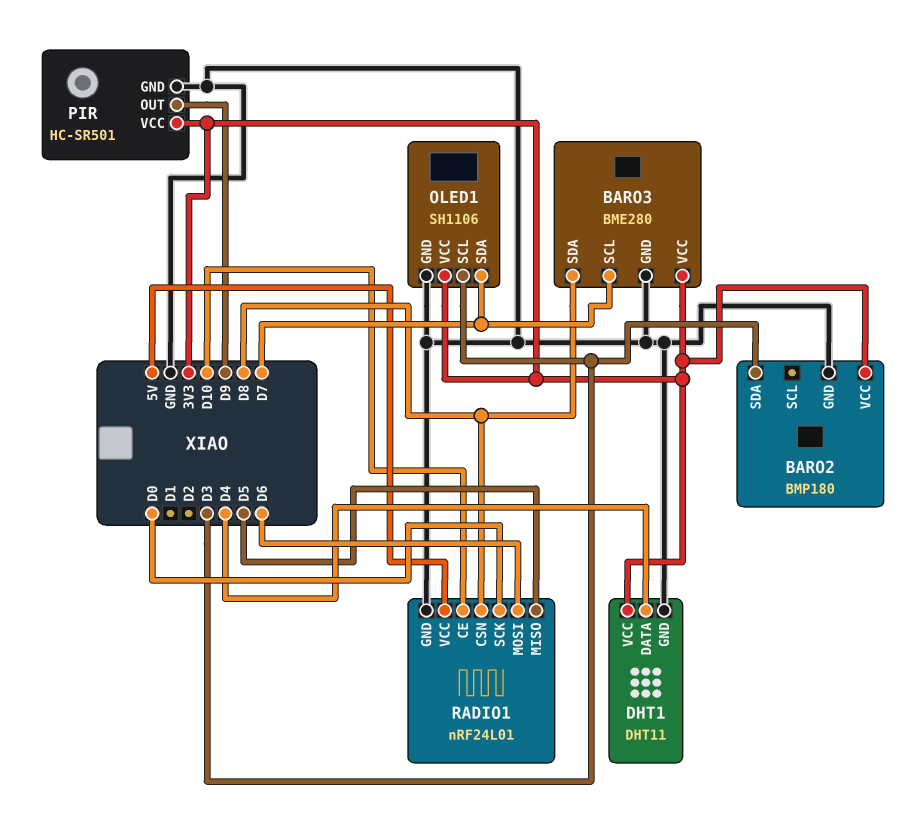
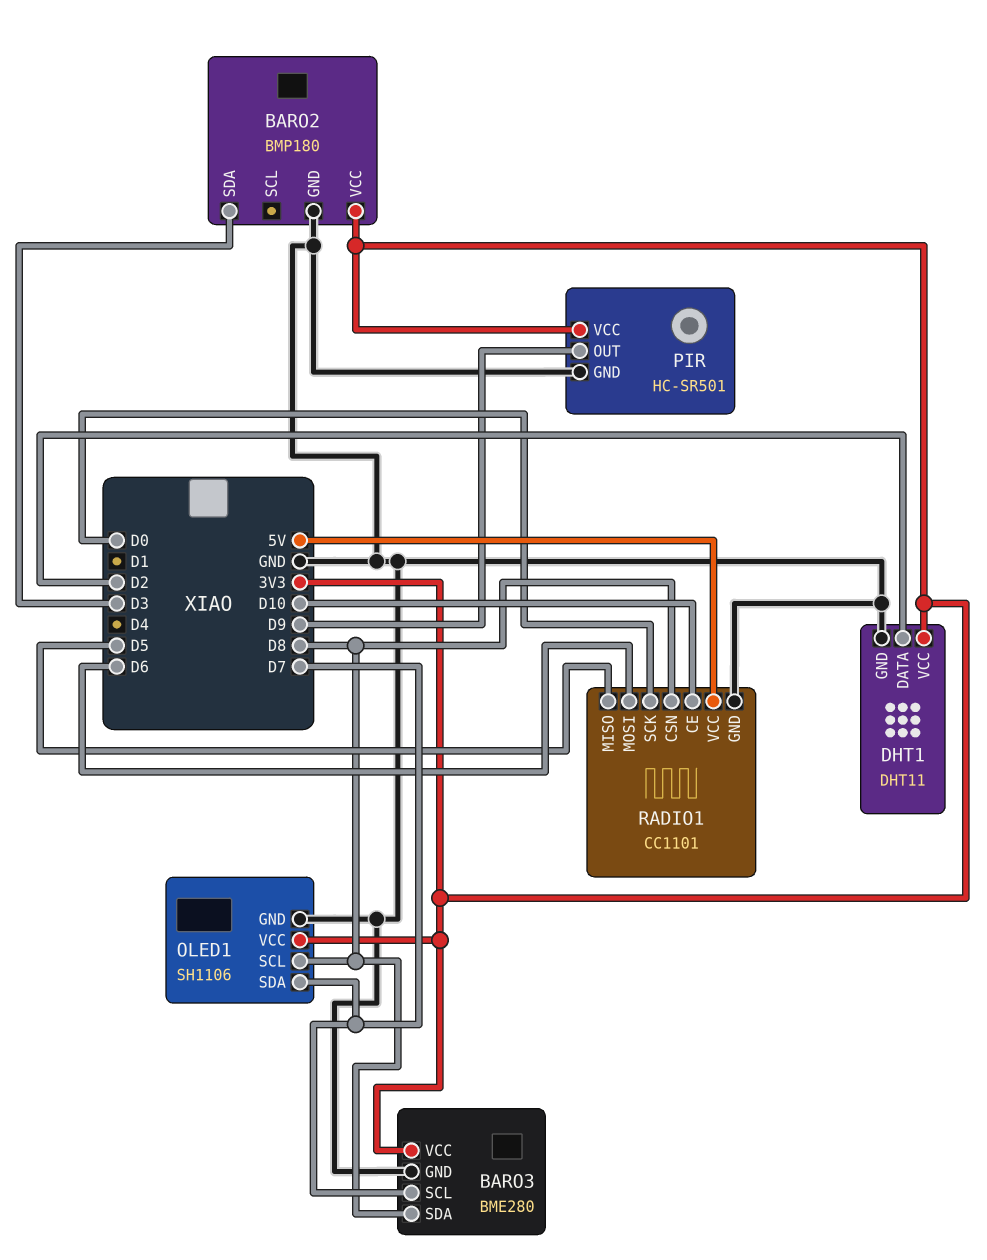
DHT1 pin DATA: D4 -> D2
OLED1 pin SCL: D3 -> D8
RADIO1: nRF24L01 -> CC1101

